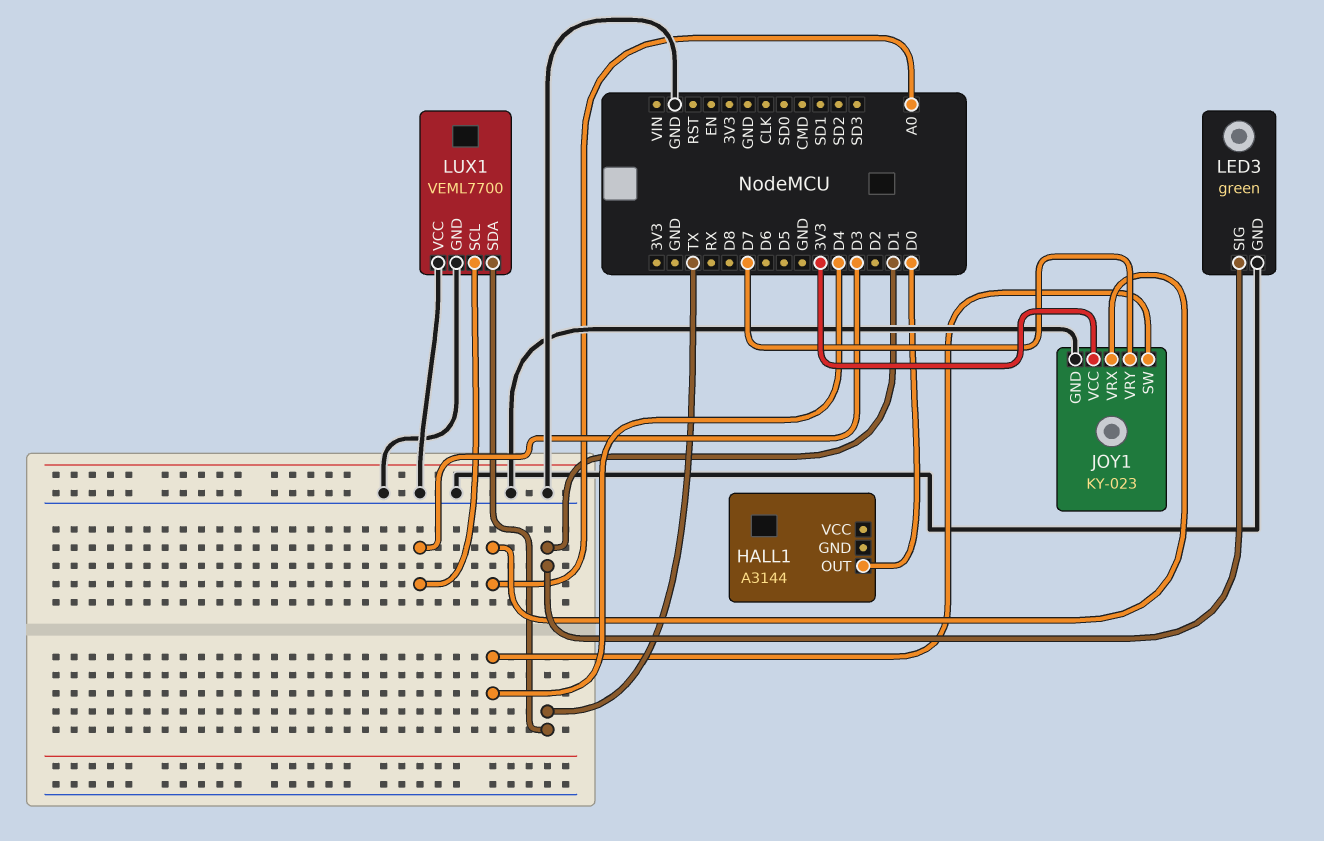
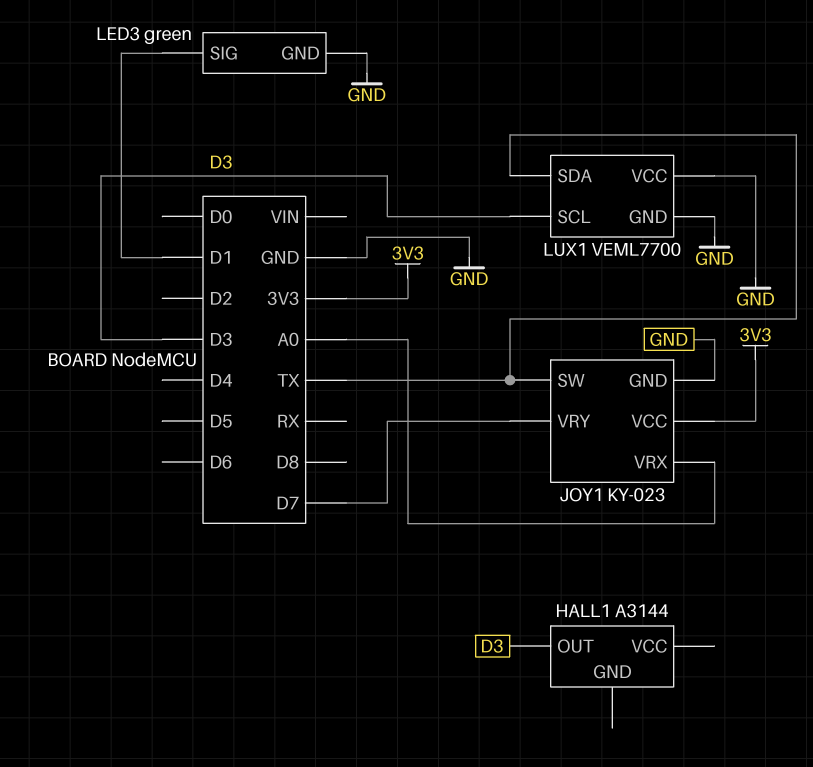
HALL1 pin OUT: D0 -> D3
JOY1 pin SW: D4 -> TX

